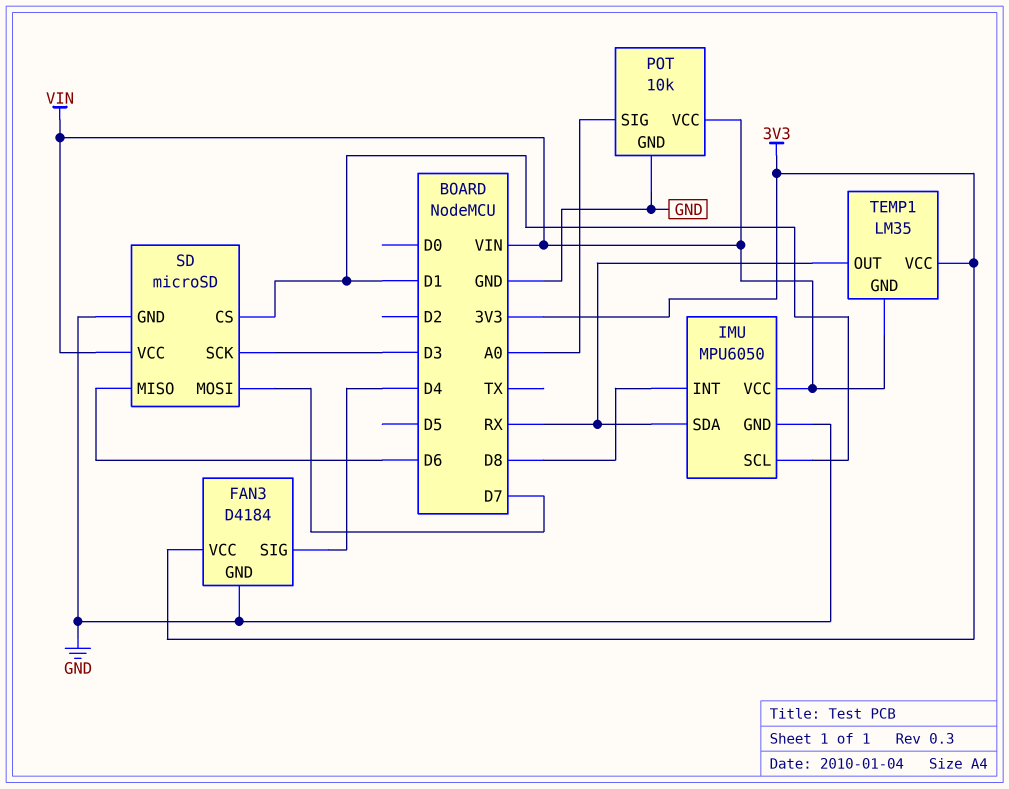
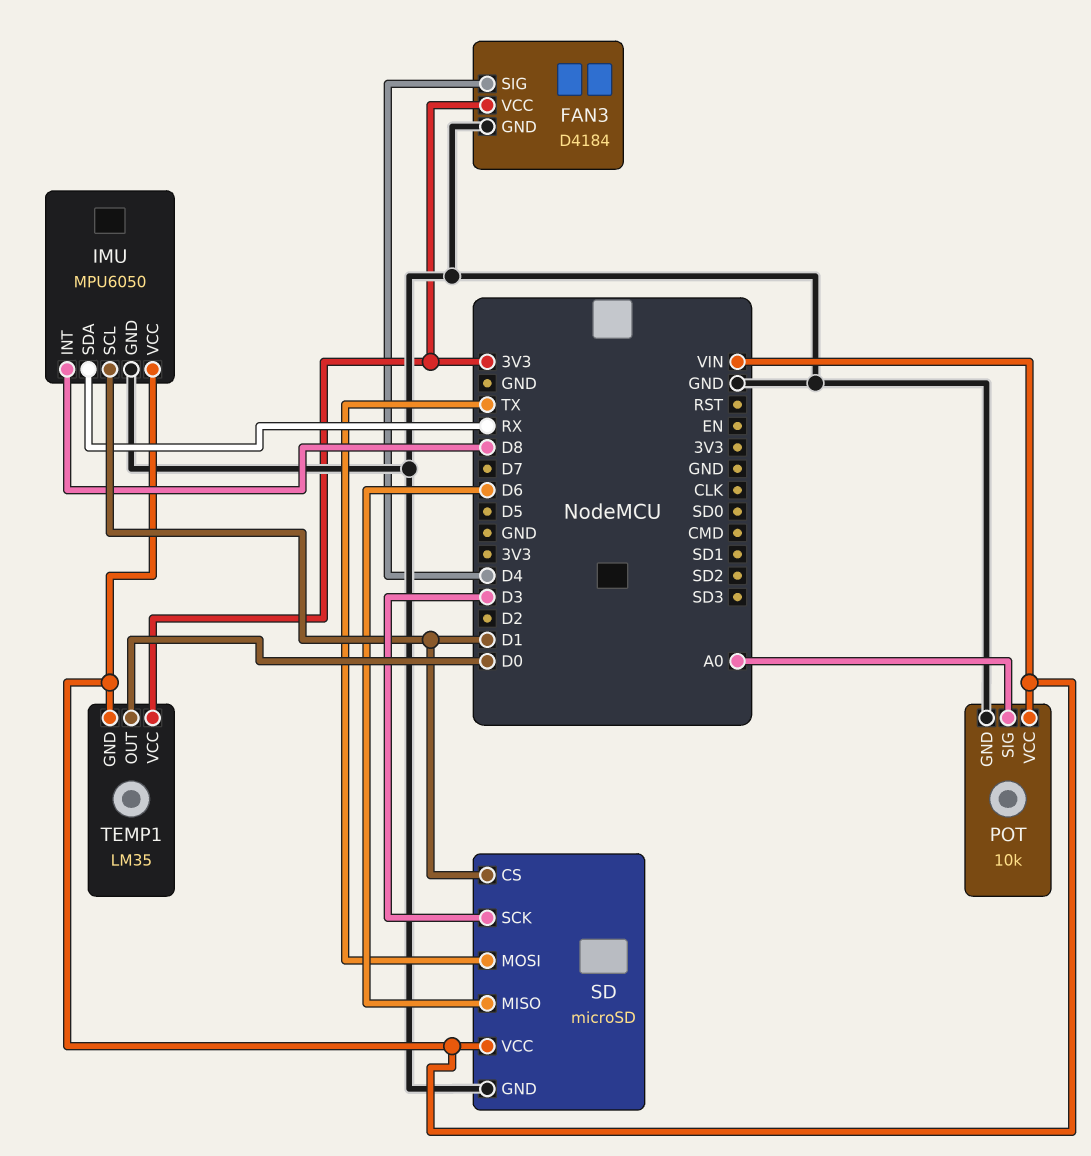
SD pin MOSI: D7 -> TX
TEMP1 pin OUT: RX -> D0

